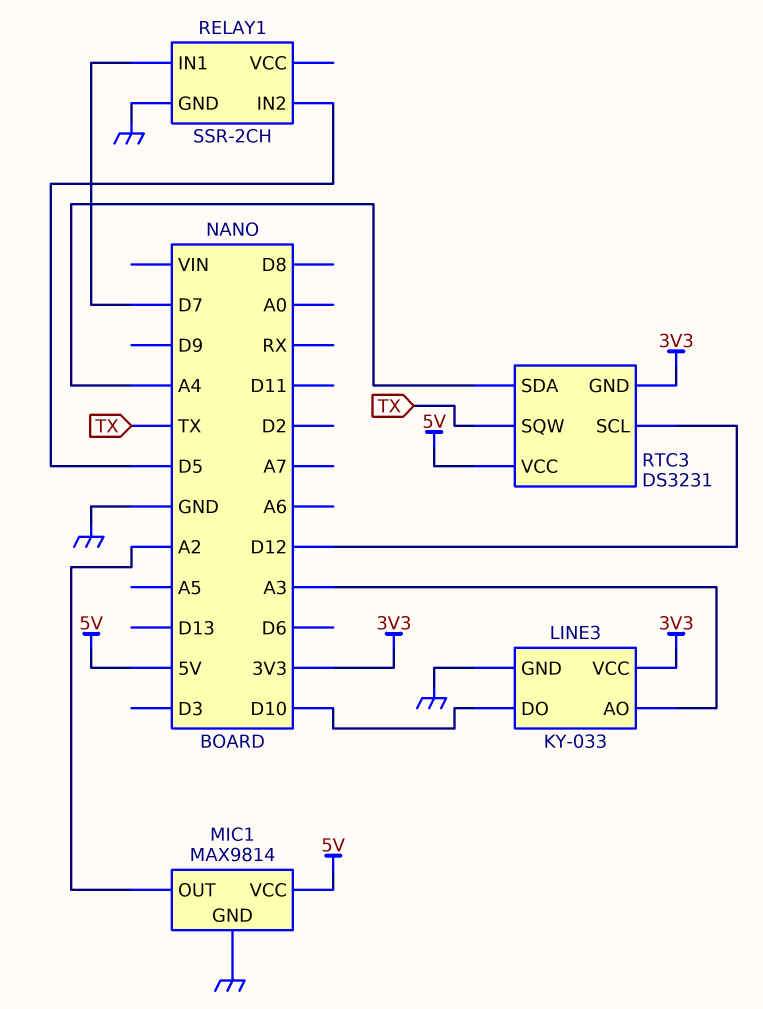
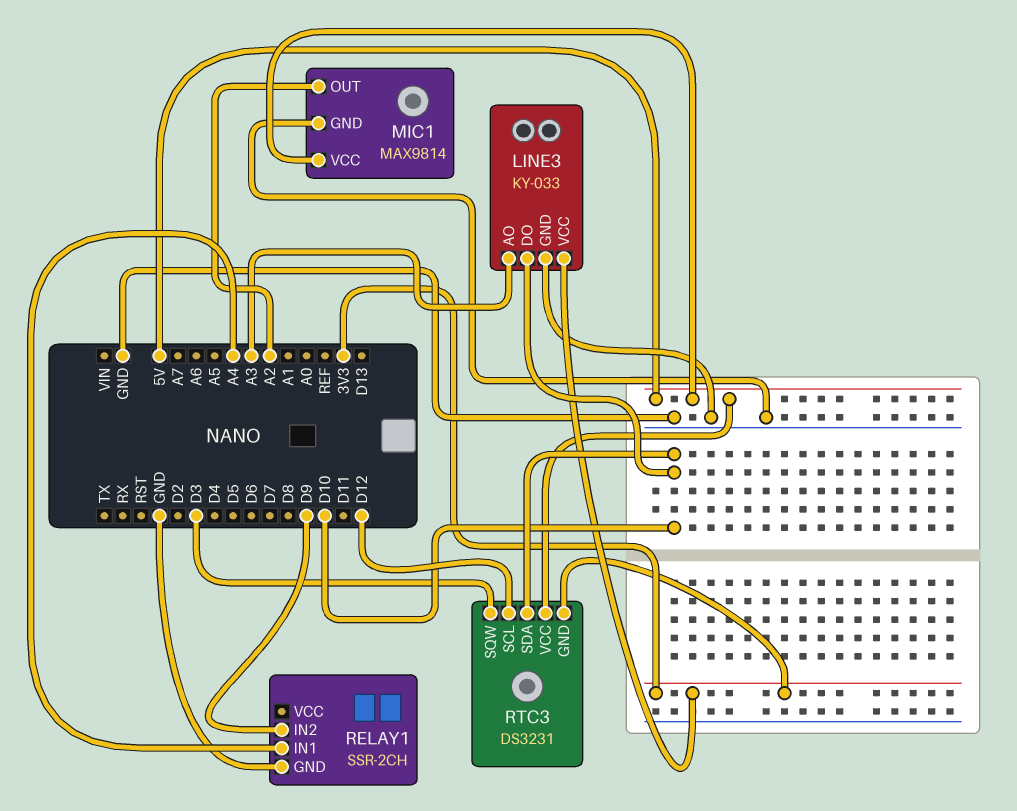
RELAY1 pin IN1: D7 -> A4
RELAY1 pin IN2: D5 -> D9
RTC3 pin SDA: A4 -> D10
RTC3 pin SQW: TX -> D3

